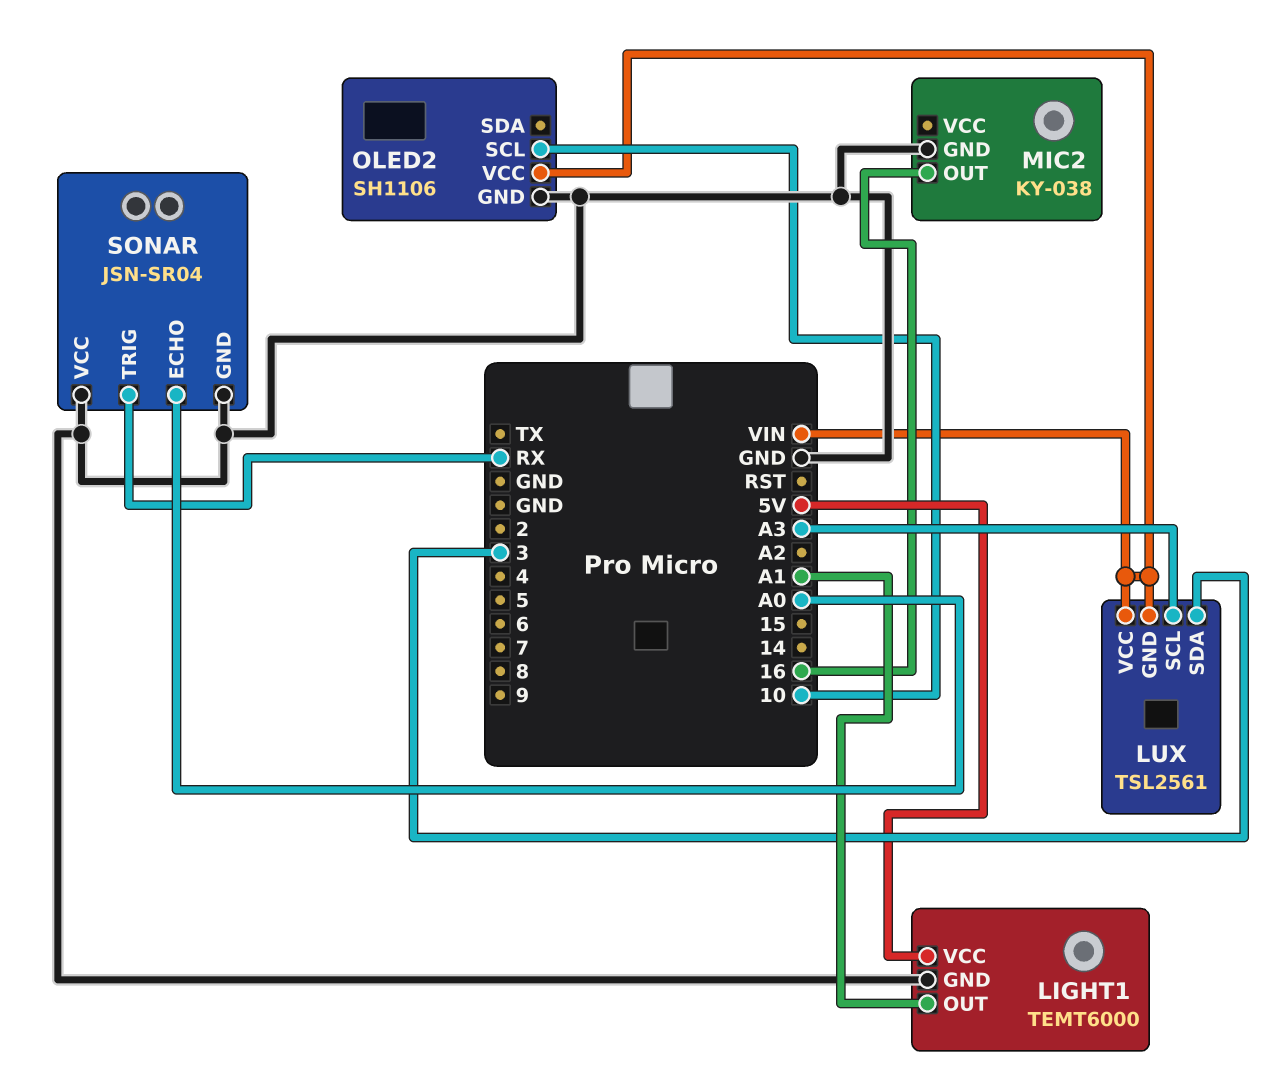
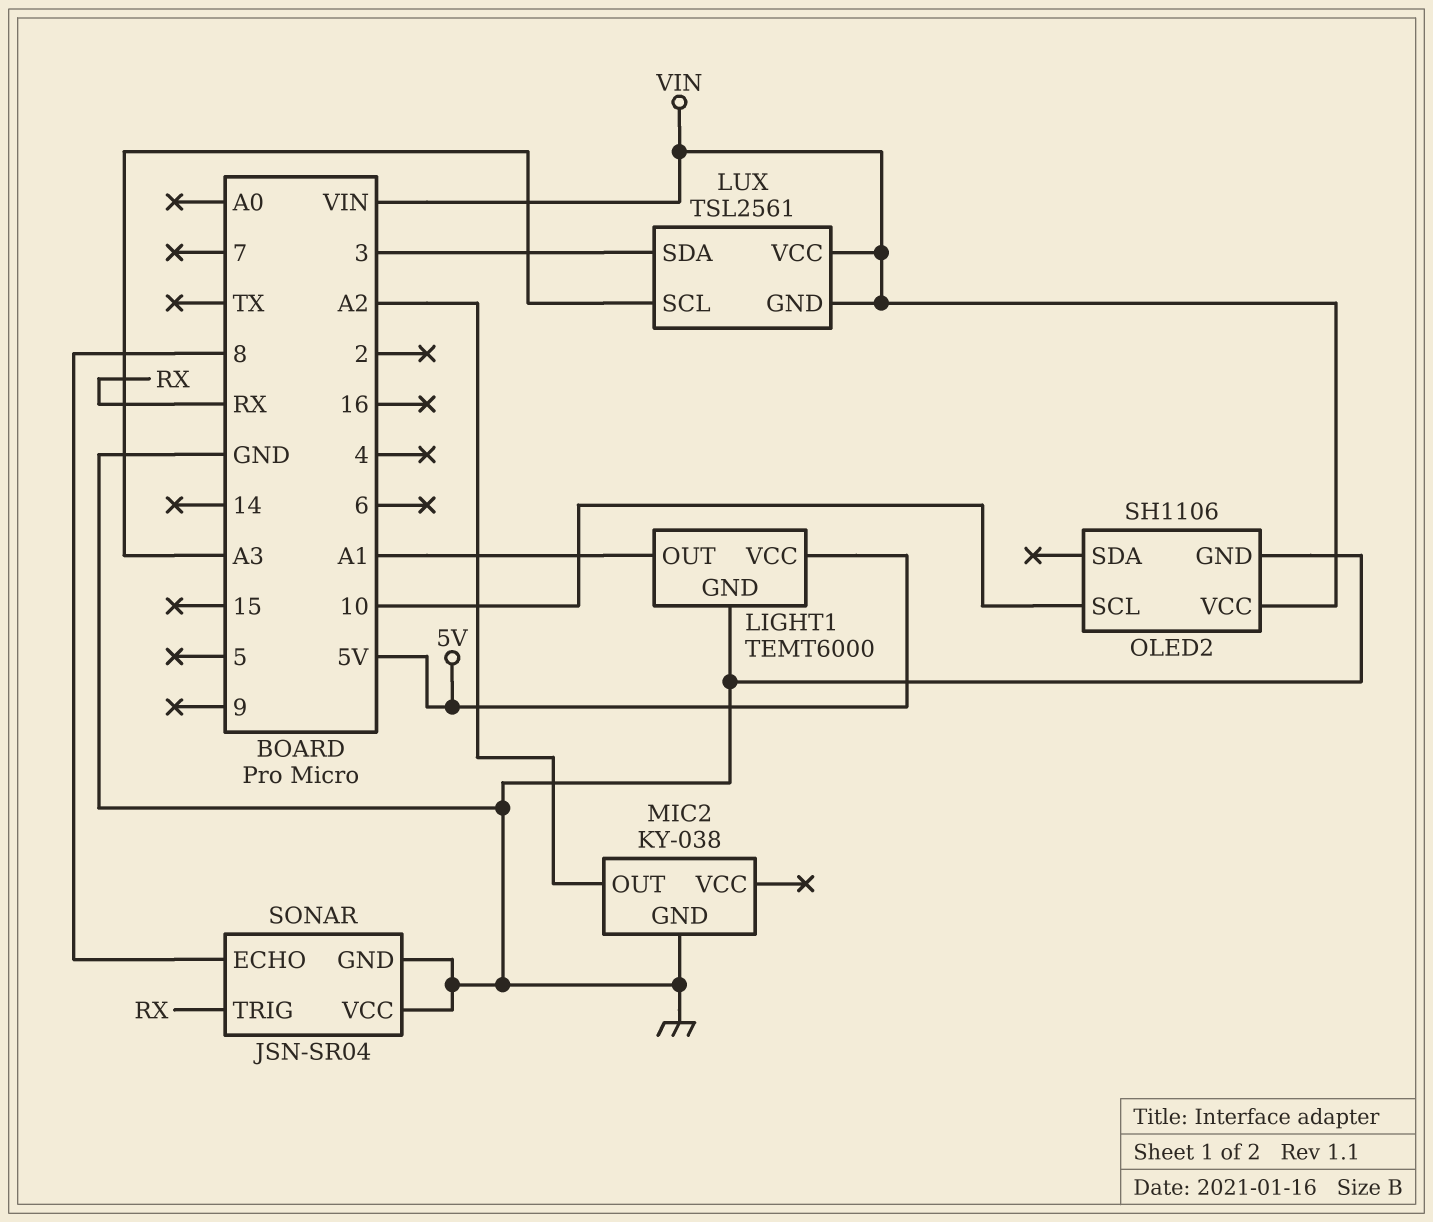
MIC2 pin OUT: 16 -> A2
SONAR pin ECHO: A0 -> 8

